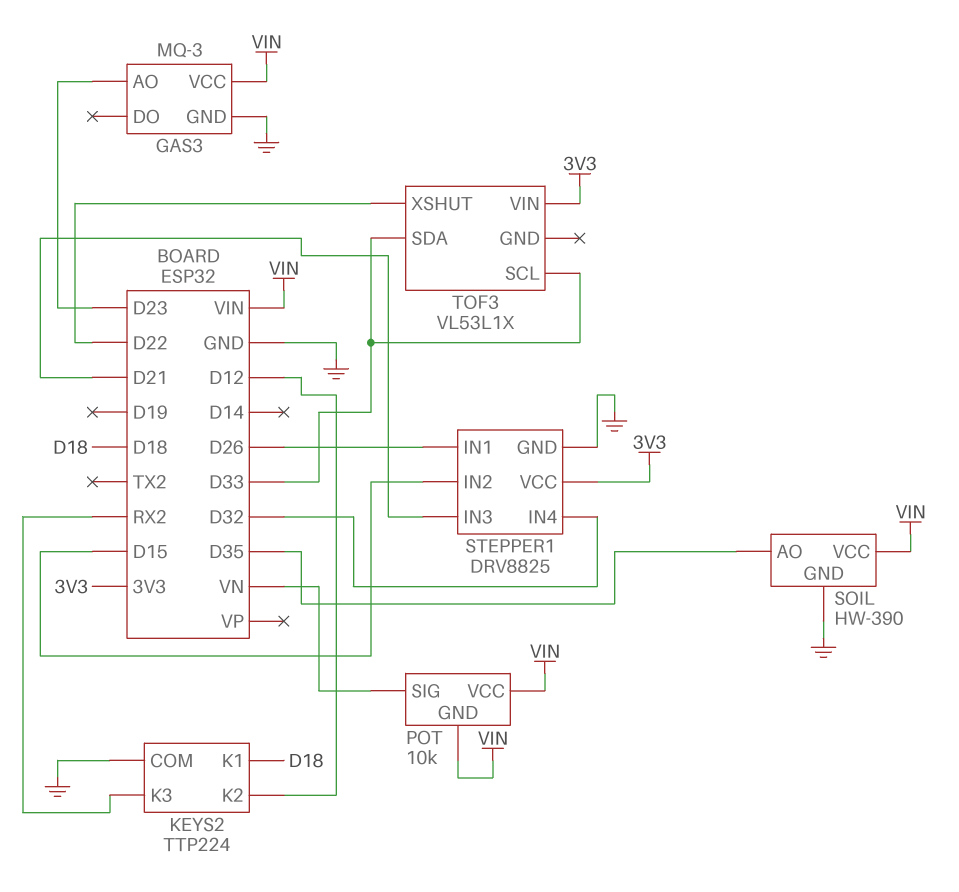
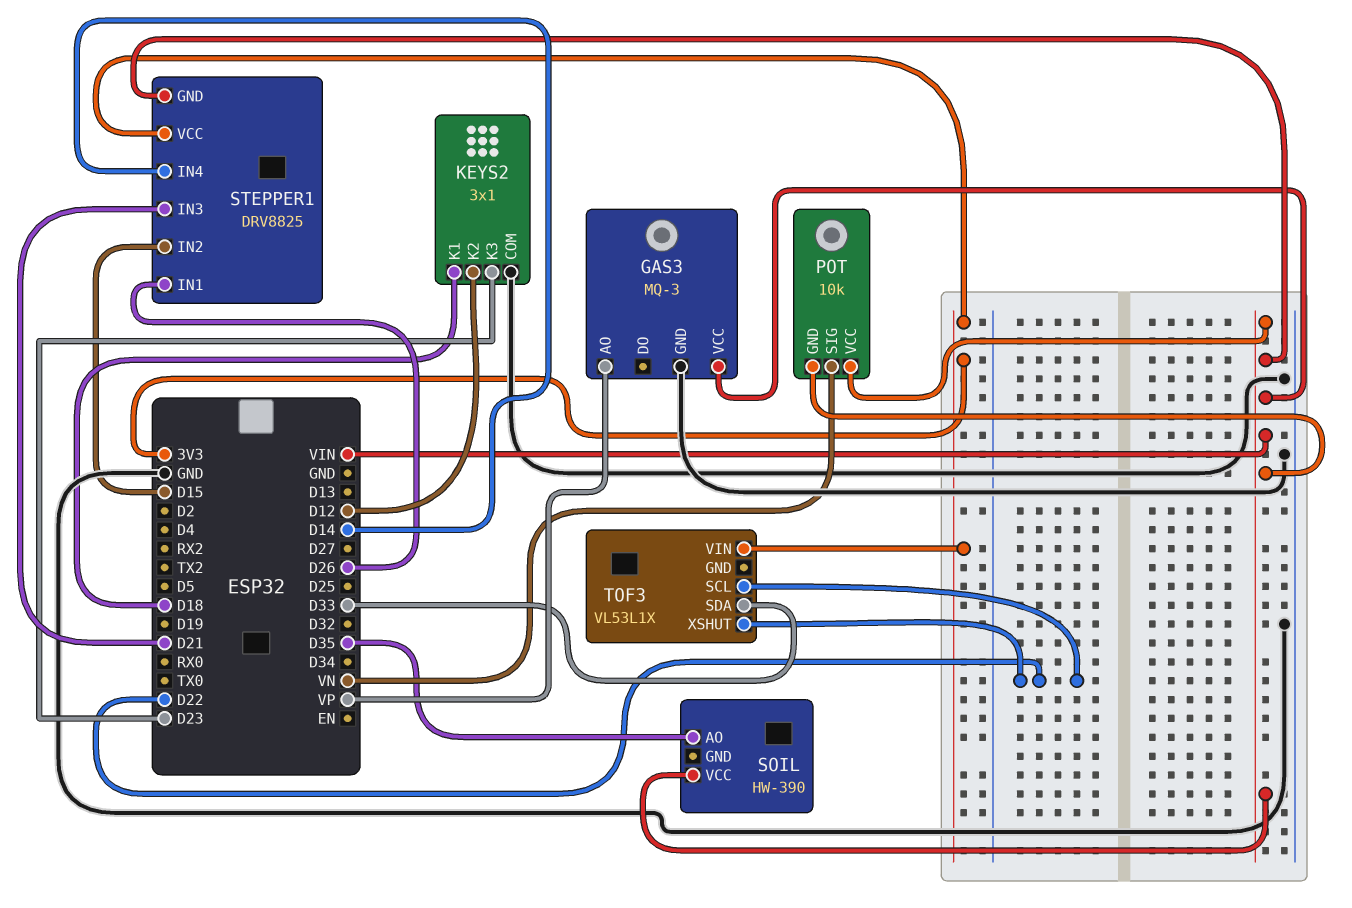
GAS3 pin AO: D23 -> VP
KEYS2: TTP224 -> 3x1
KEYS2 pin K3: RX2 -> D23
SOIL pin GND: GND -> none
STEPPER1 pin GND: GND -> VIN
STEPPER1 pin IN4: D32 -> D14
TOF3 pin SCL: D33 -> D22

